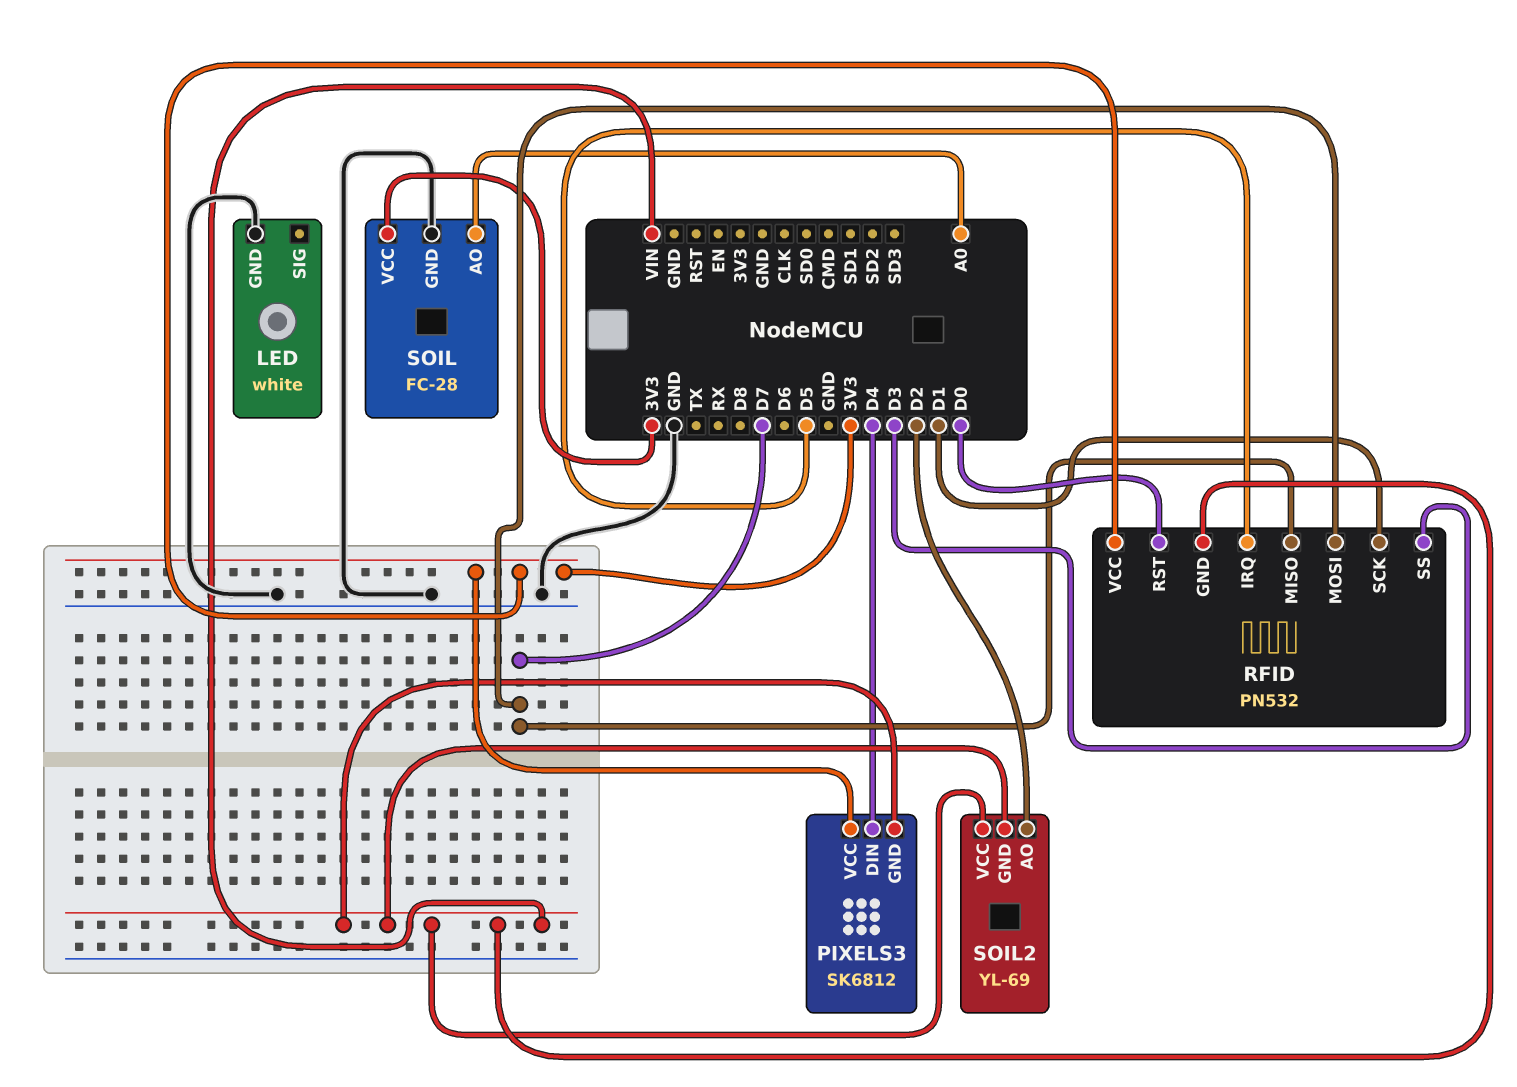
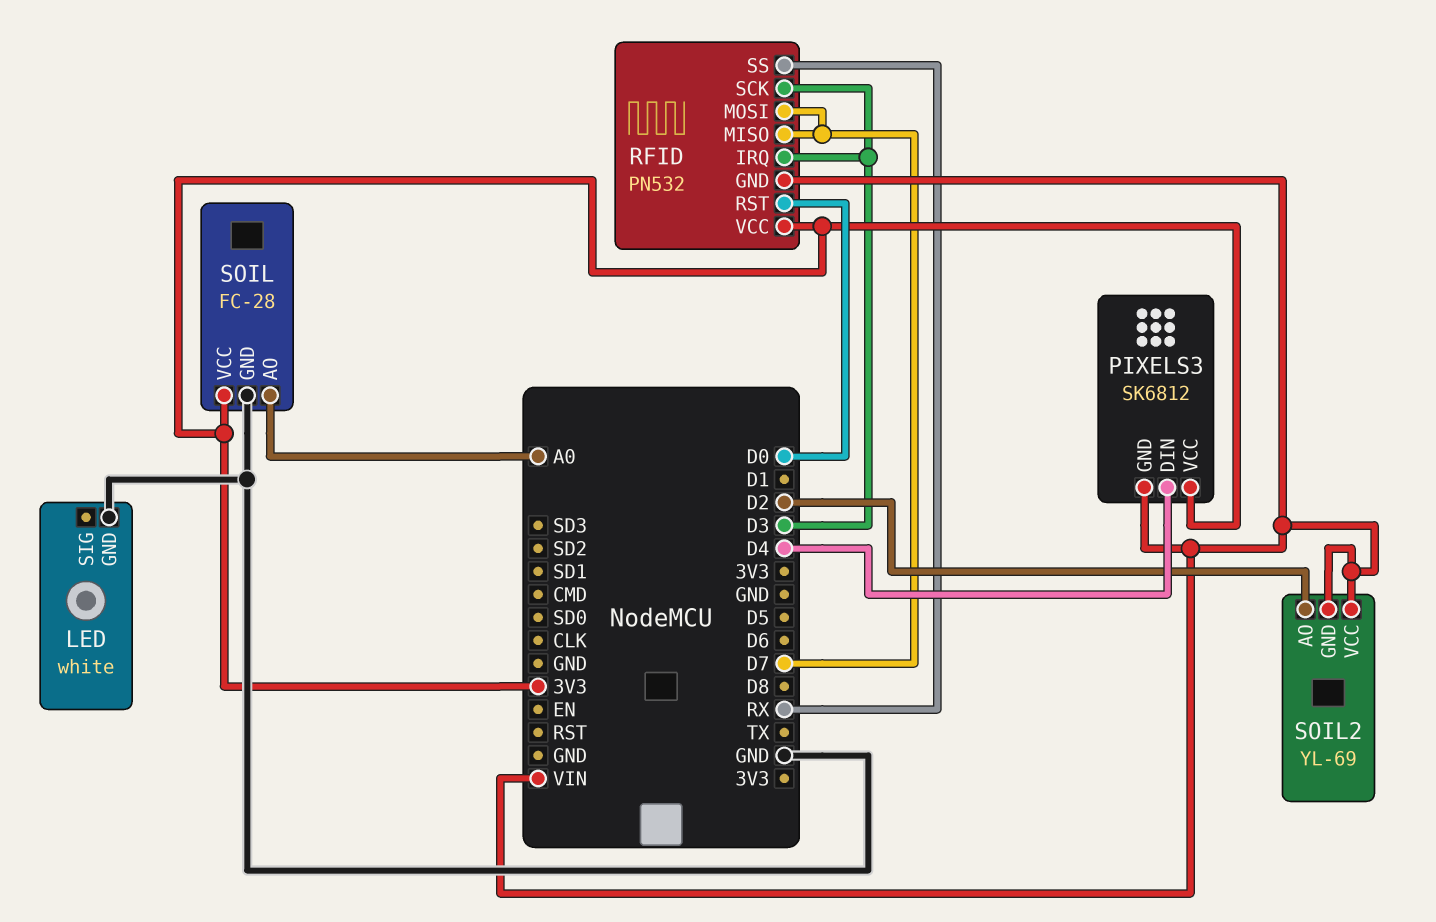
RFID pin IRQ: D5 -> D3
RFID pin SCK: D1 -> D3
RFID pin SS: D3 -> RX

